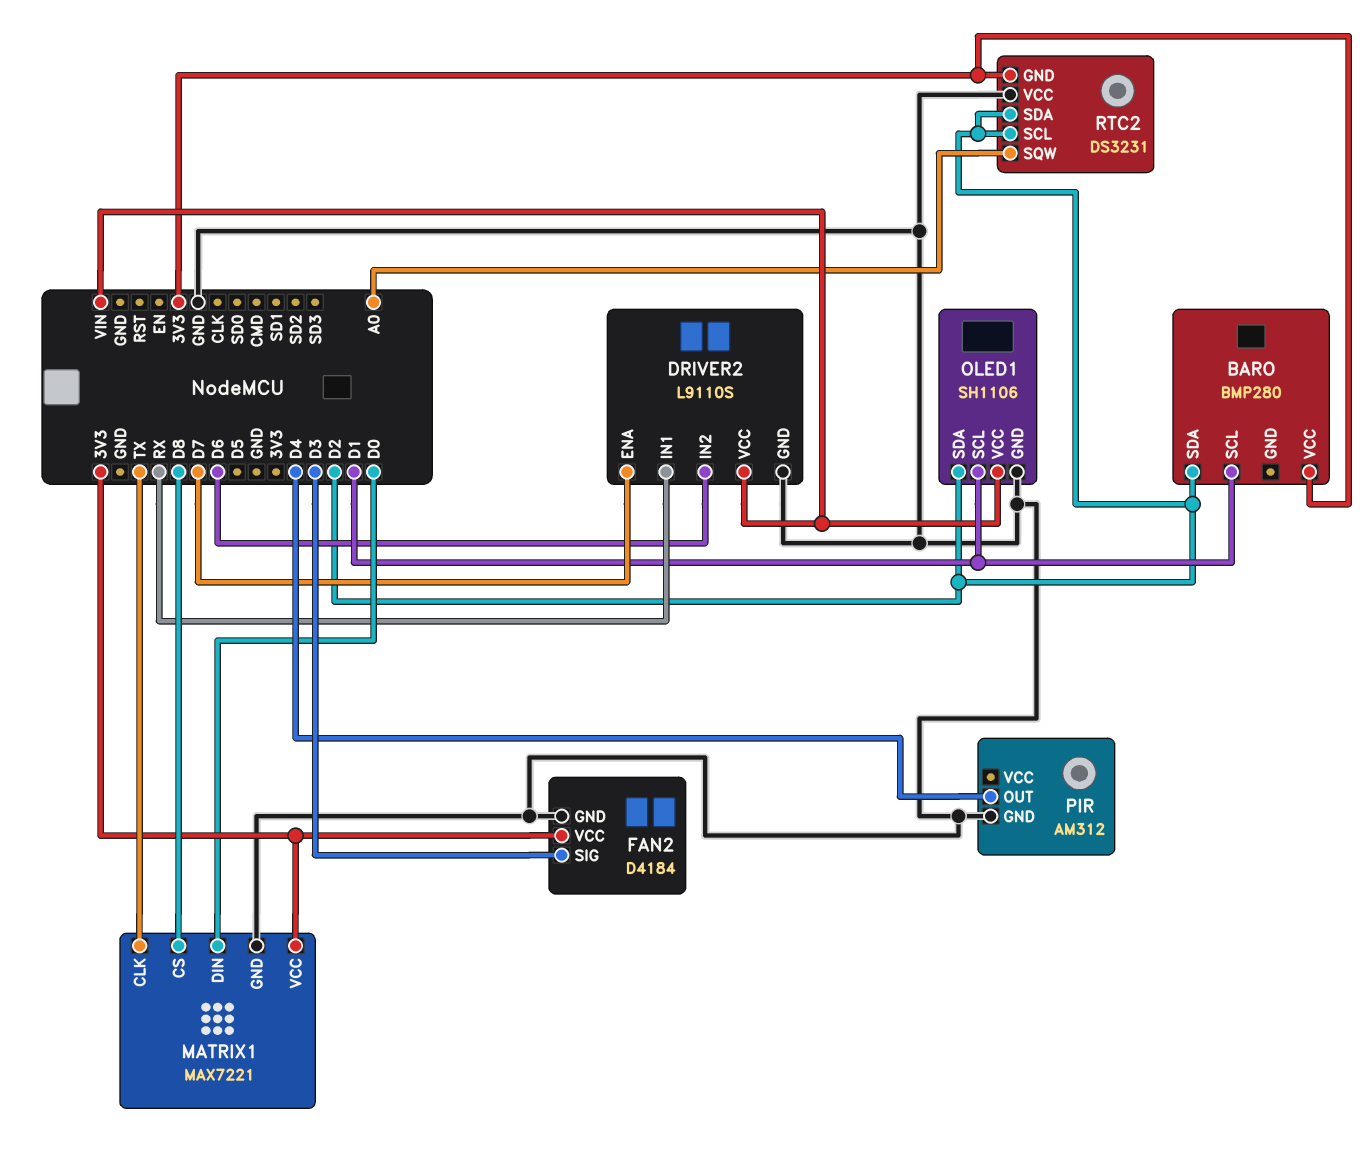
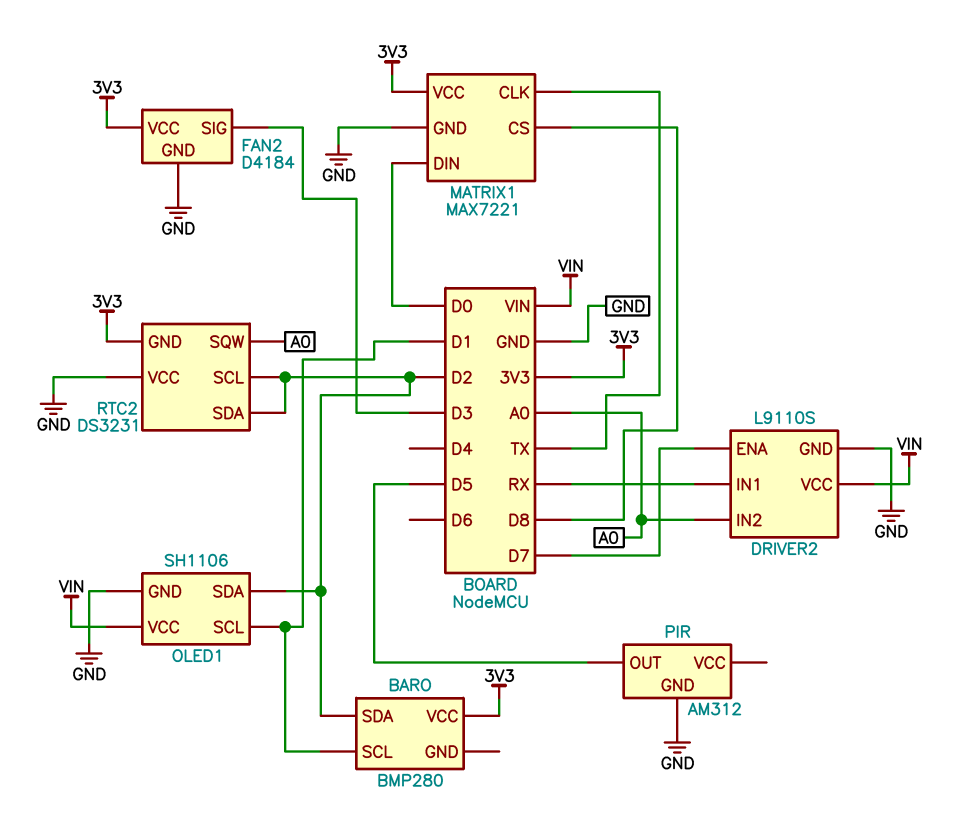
DRIVER2 pin IN2: D6 -> A0
PIR pin OUT: D4 -> D5

